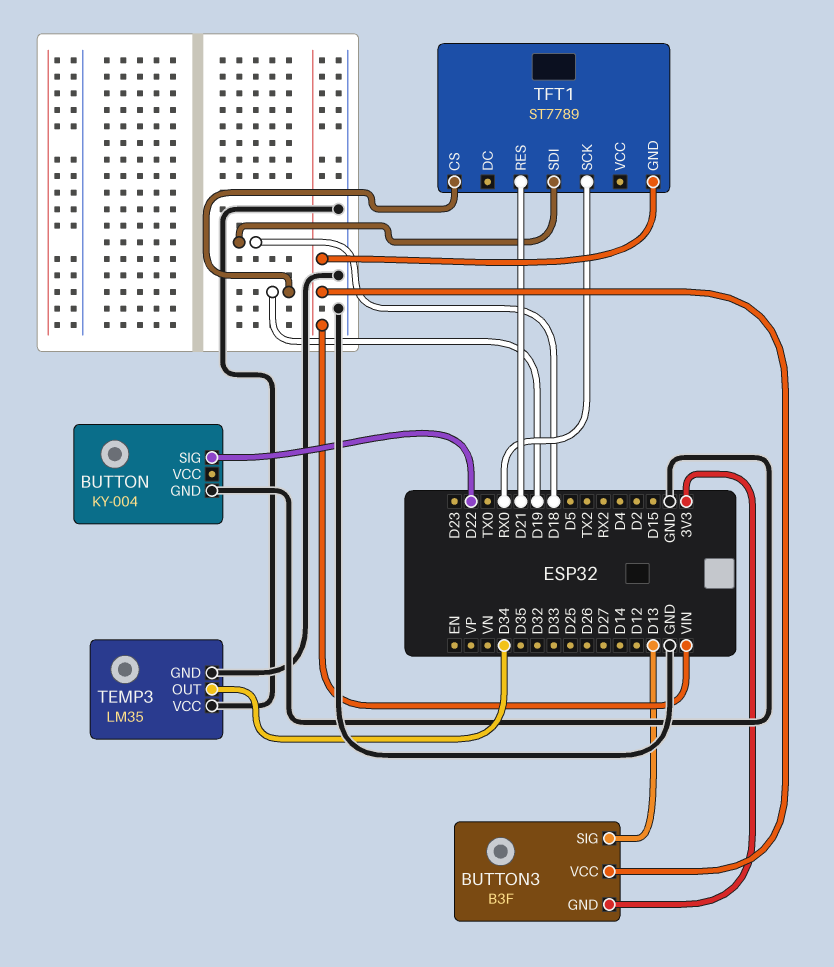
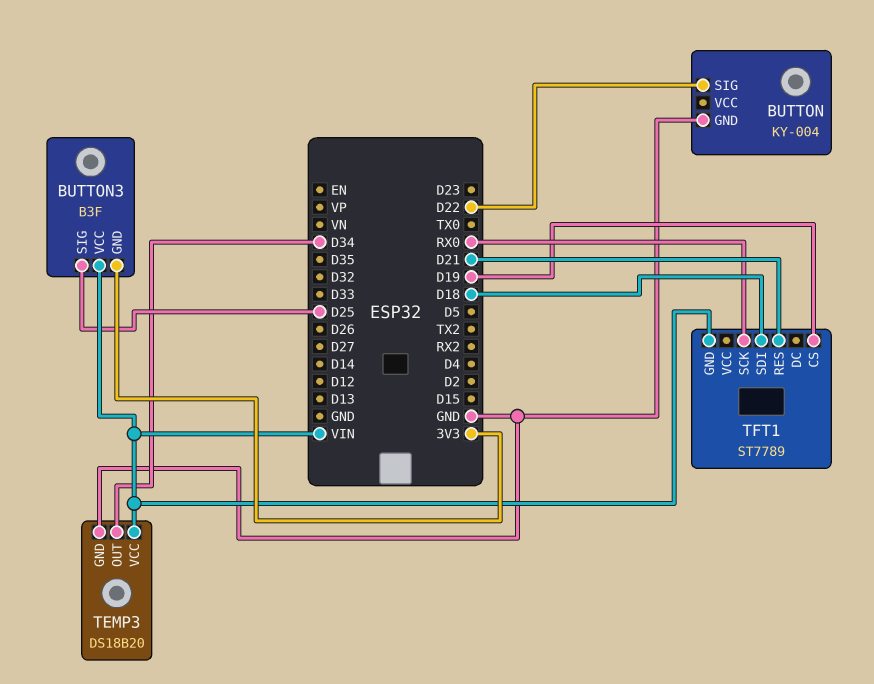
BUTTON3 pin SIG: D13 -> D25
TEMP3: LM35 -> DS18B20
TEMP3 pin VCC: GND -> VIN

